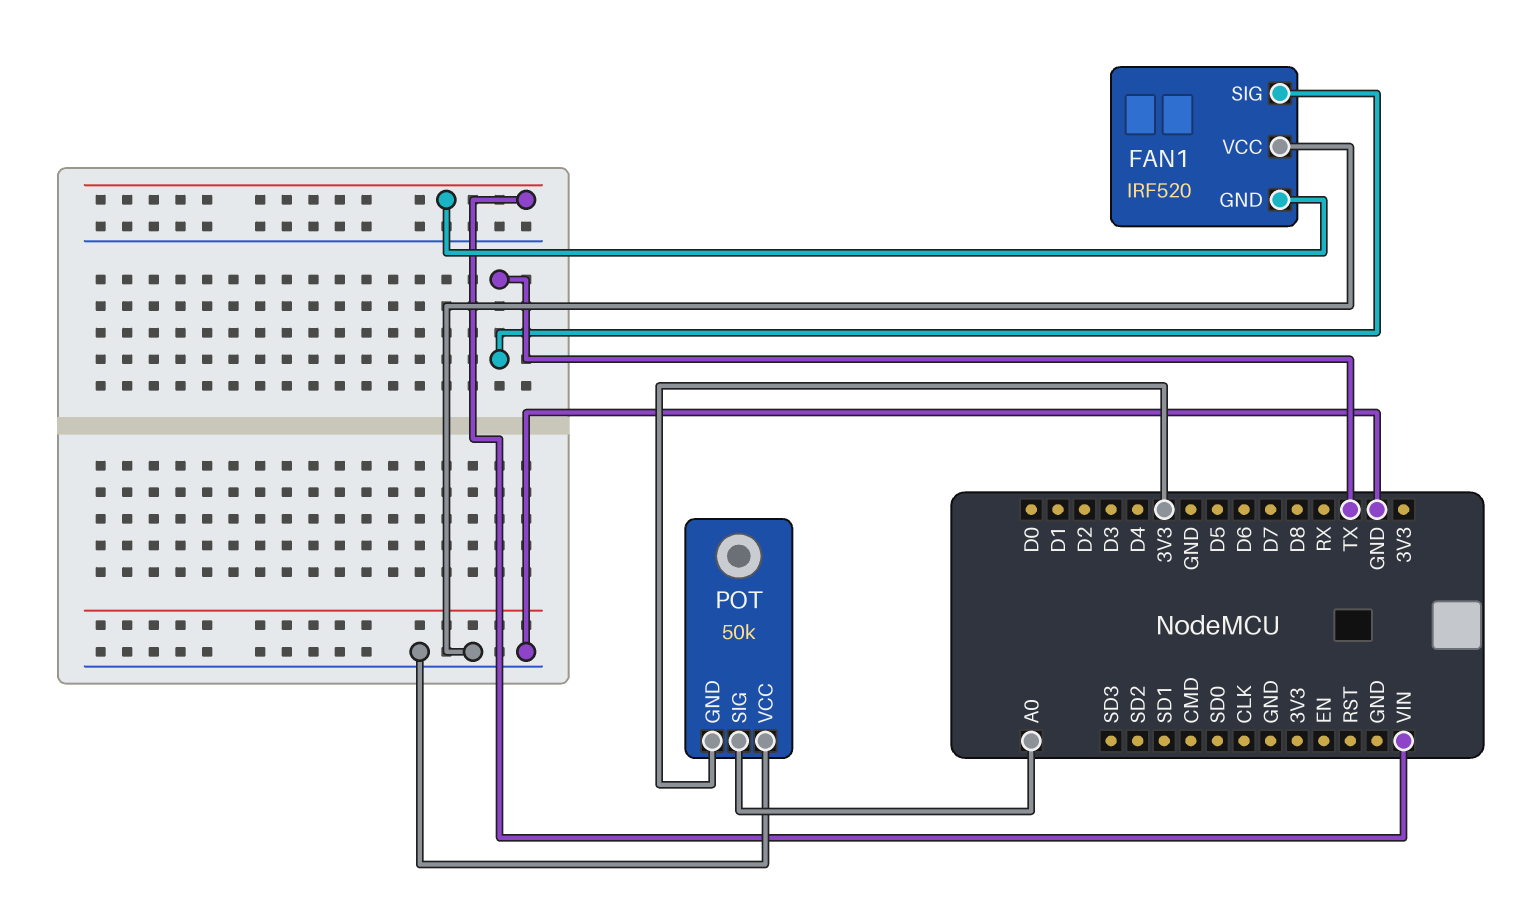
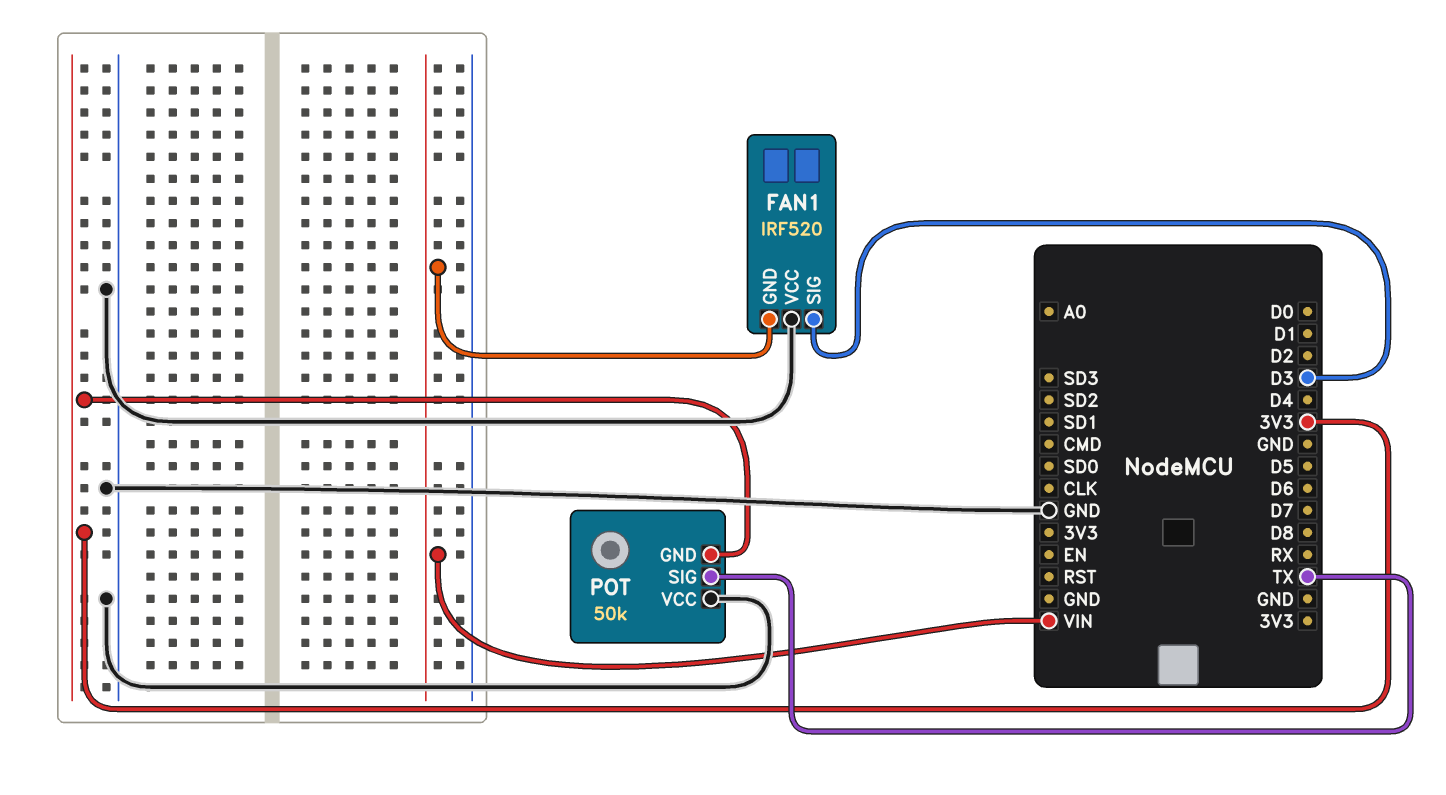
FAN1 pin SIG: TX -> D3
POT pin SIG: A0 -> TX

